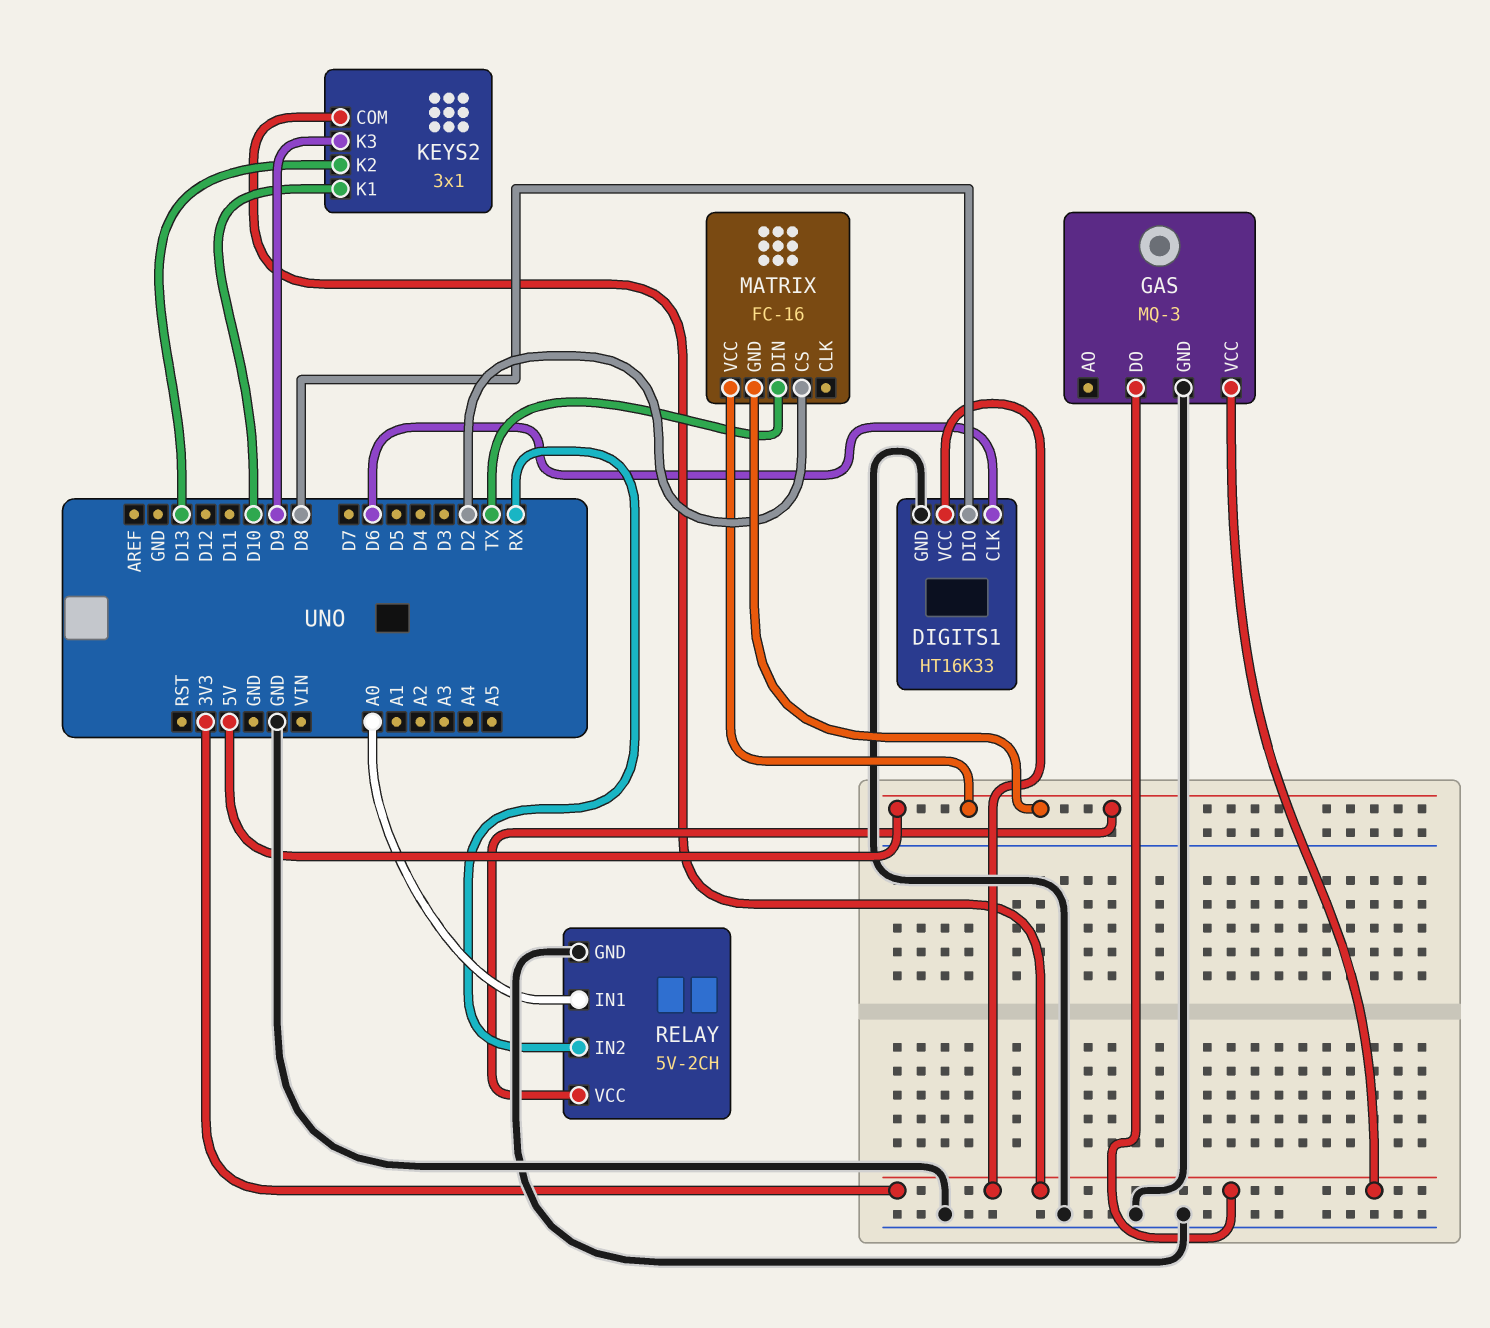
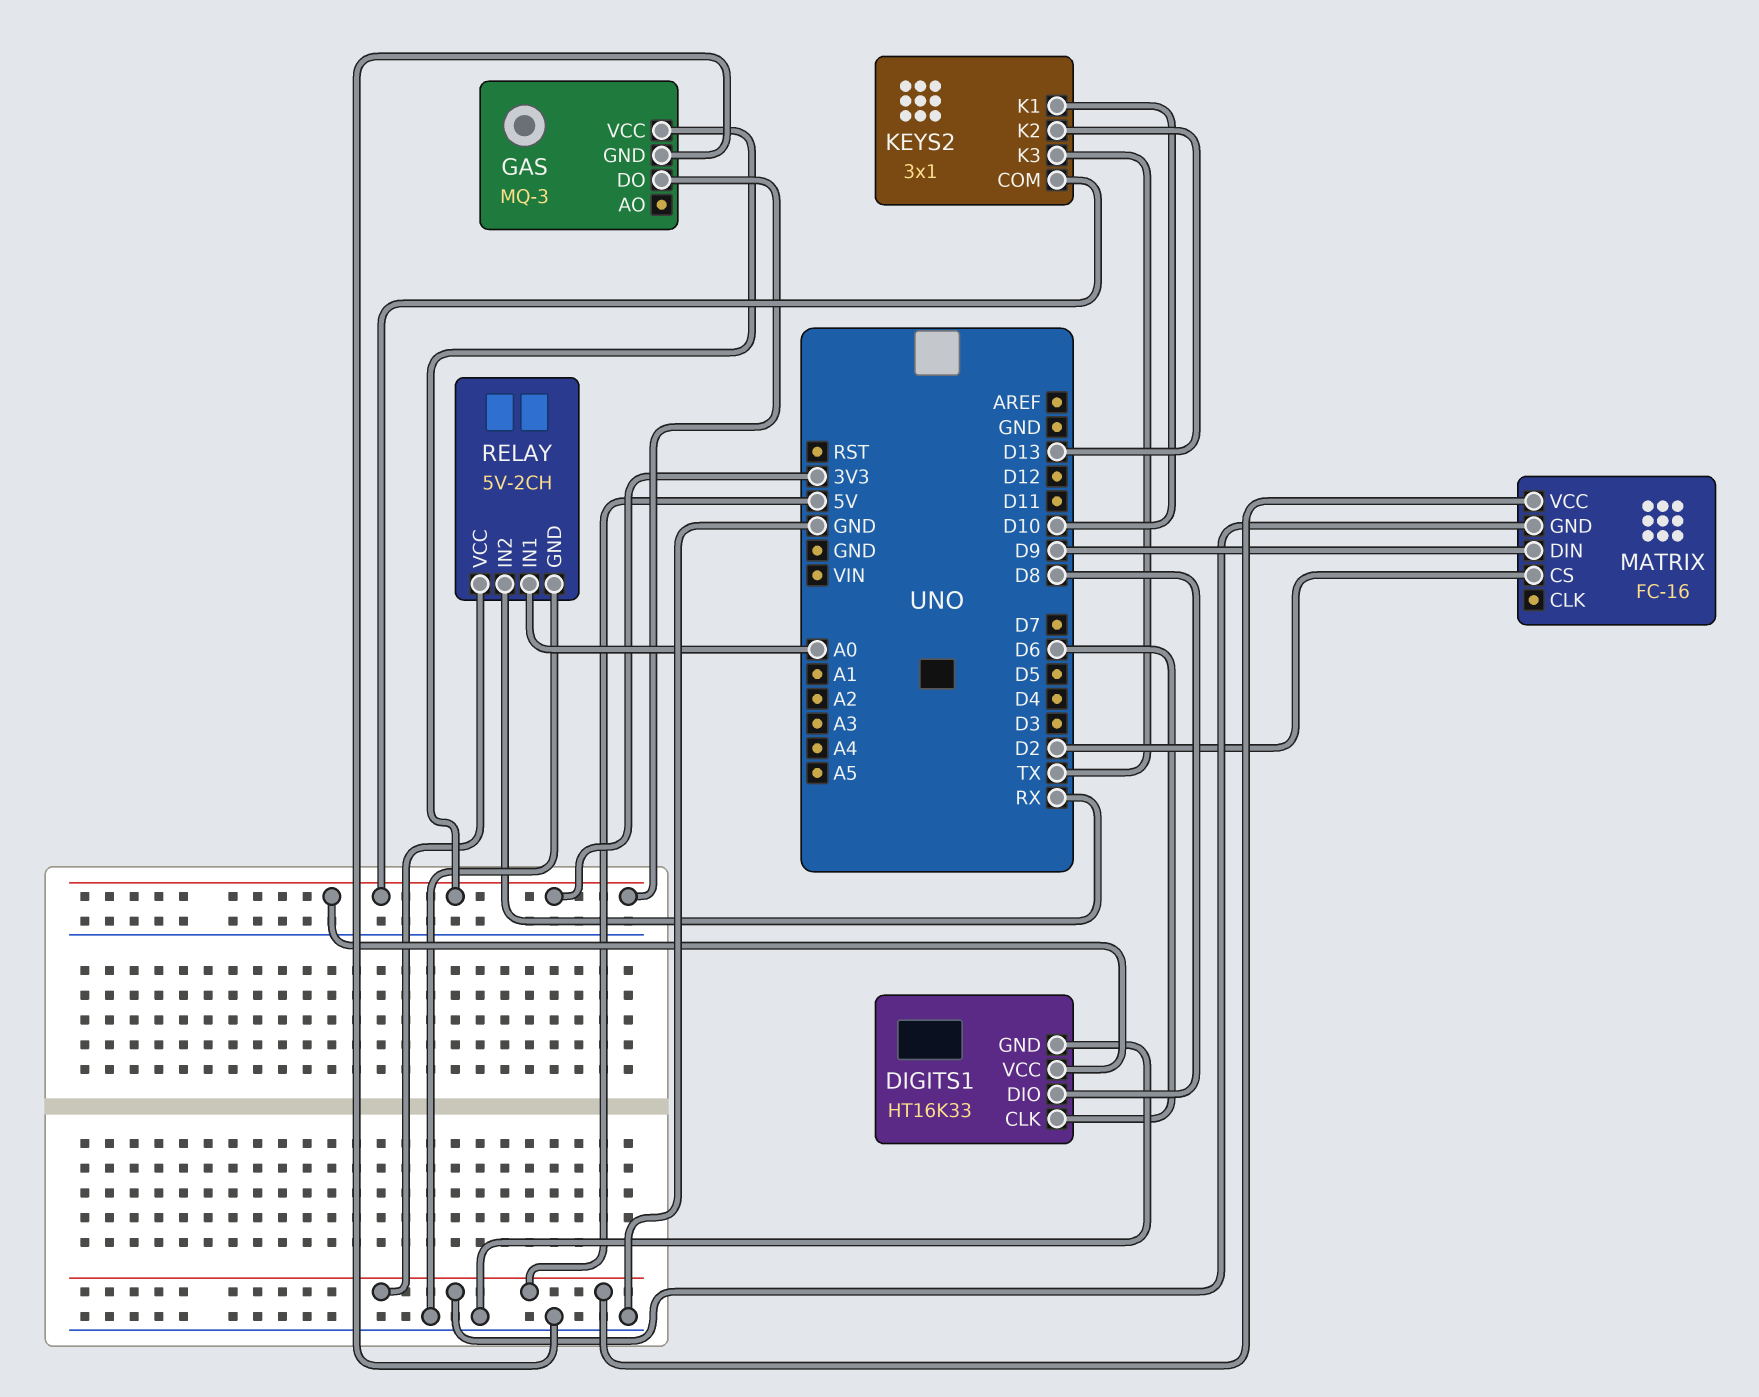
KEYS2 pin K3: D9 -> TX
MATRIX pin DIN: TX -> D9

